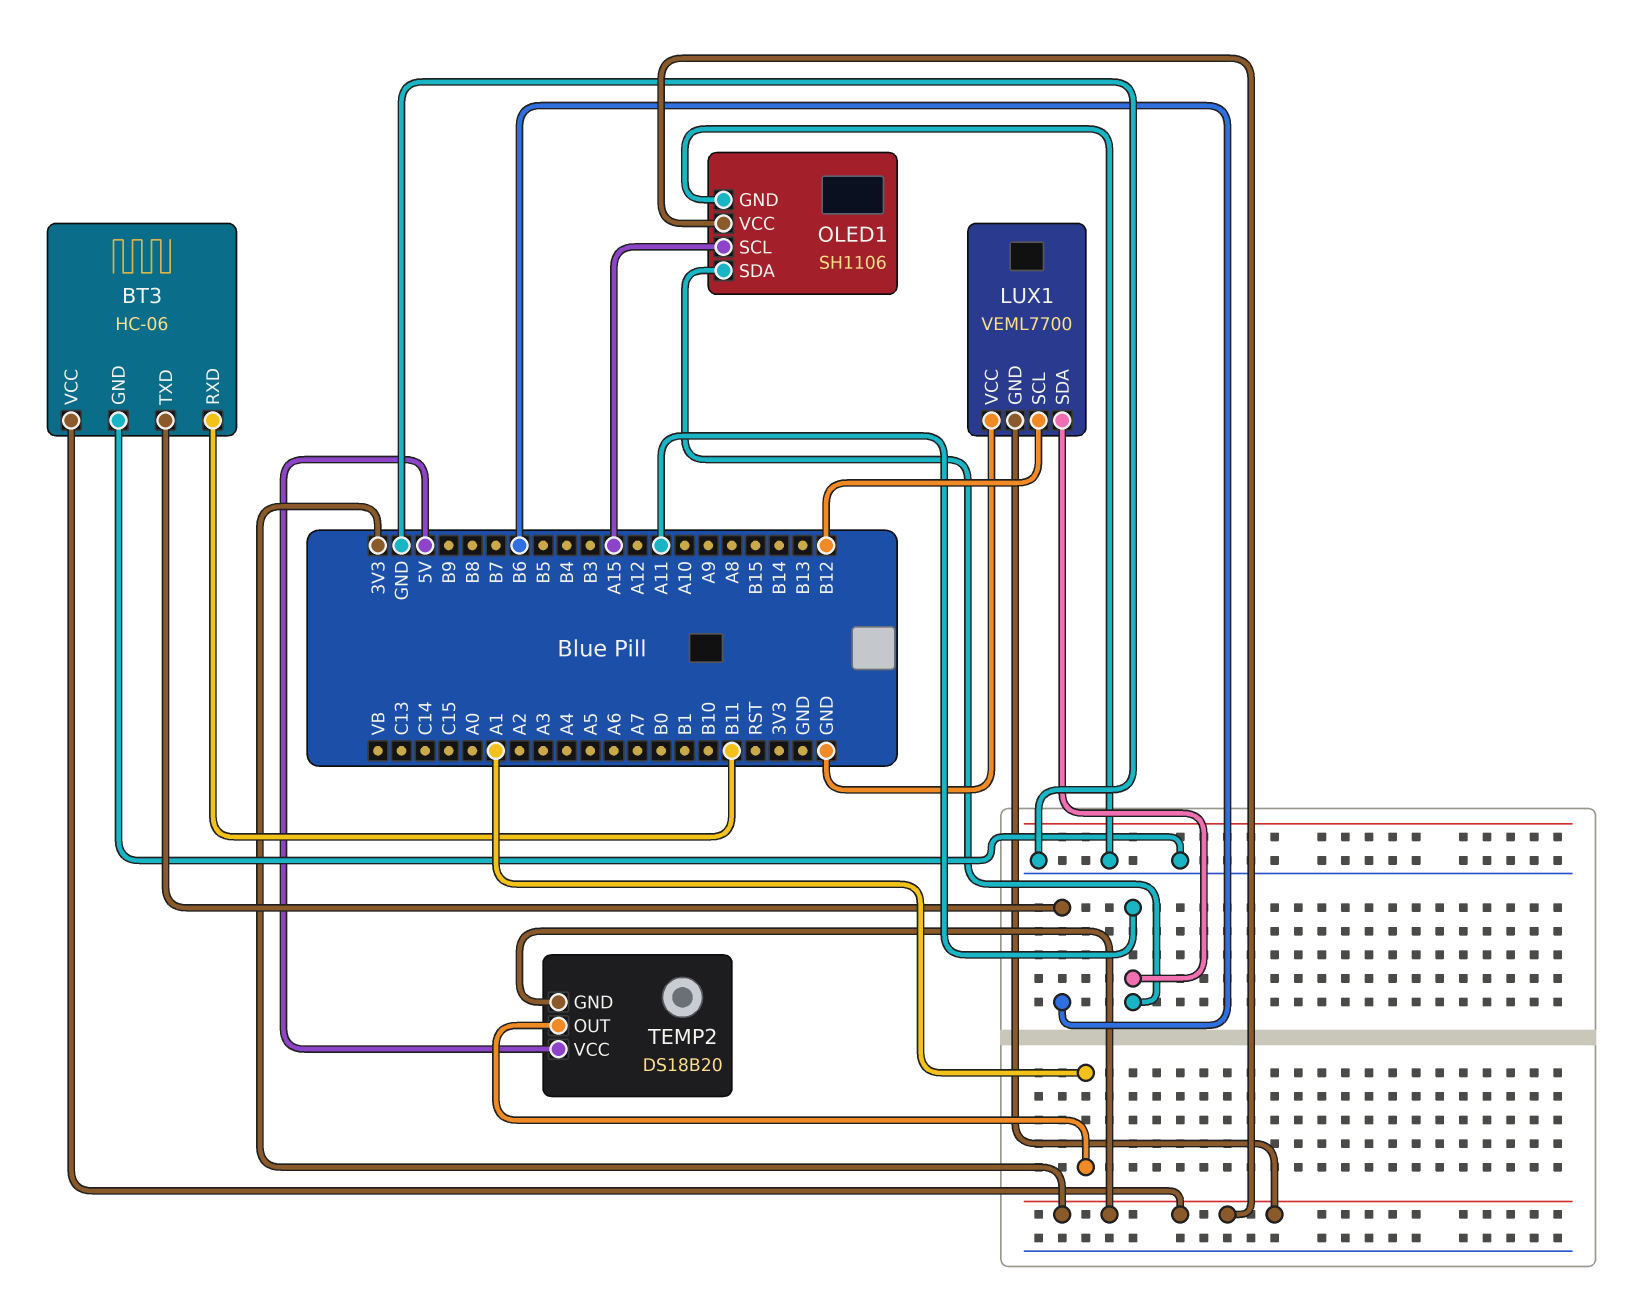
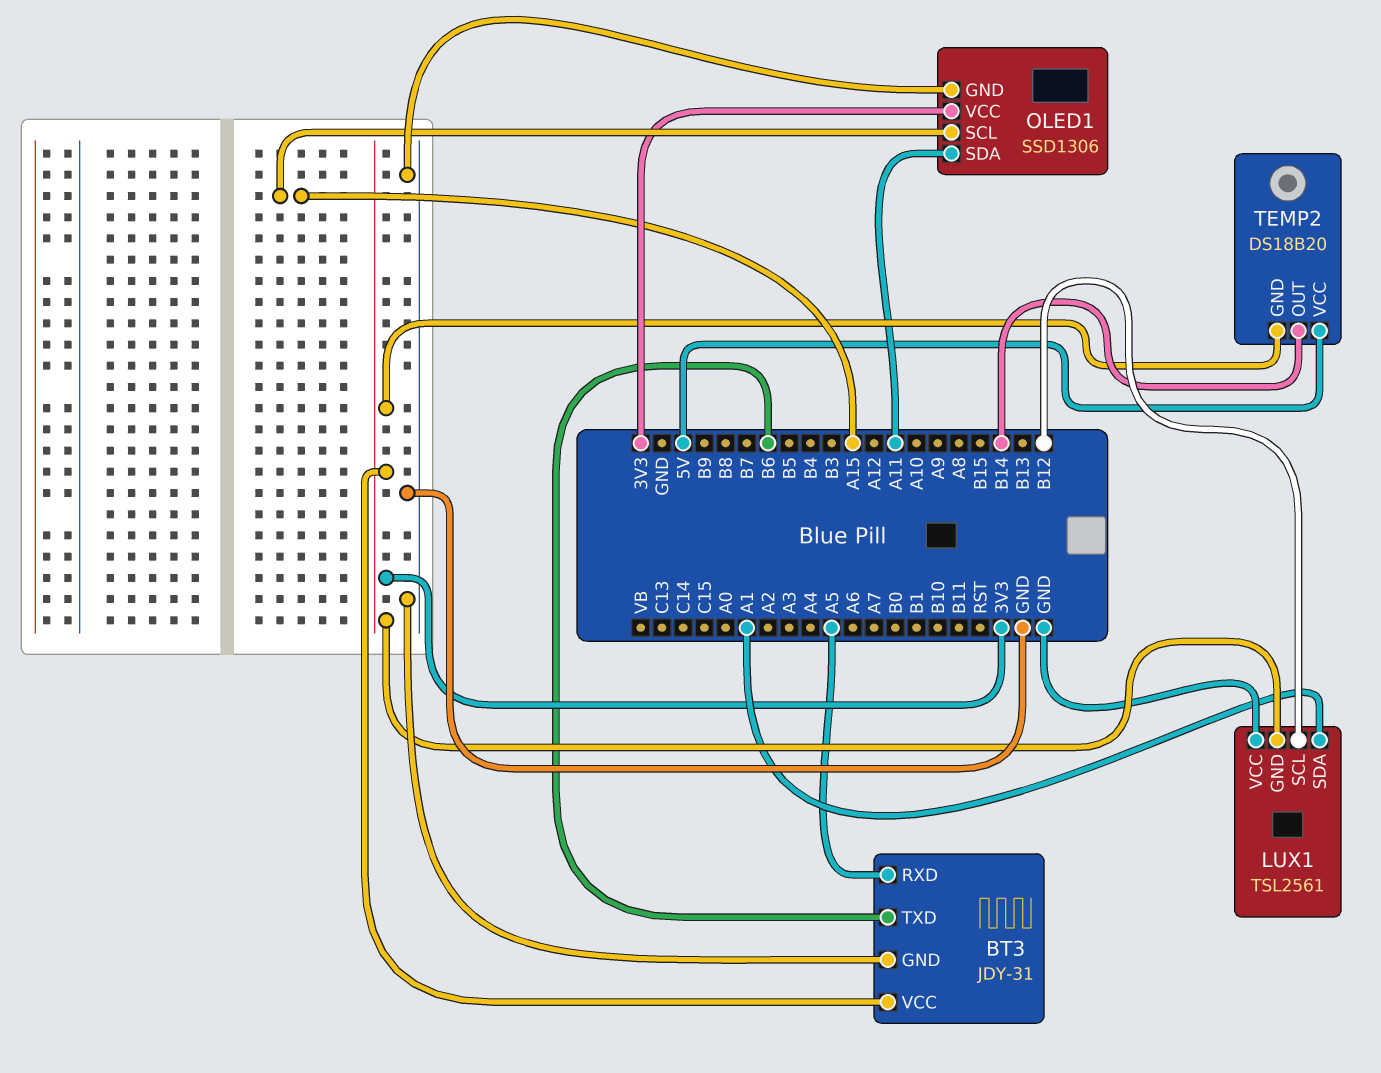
BT3: HC-06 -> JDY-31
BT3 pin RXD: B11 -> A5
LUX1: VEML7700 -> TSL2561
LUX1 pin SDA: A11 -> A1
OLED1: SH1106 -> SSD1306
TEMP2 pin OUT: A1 -> B14

